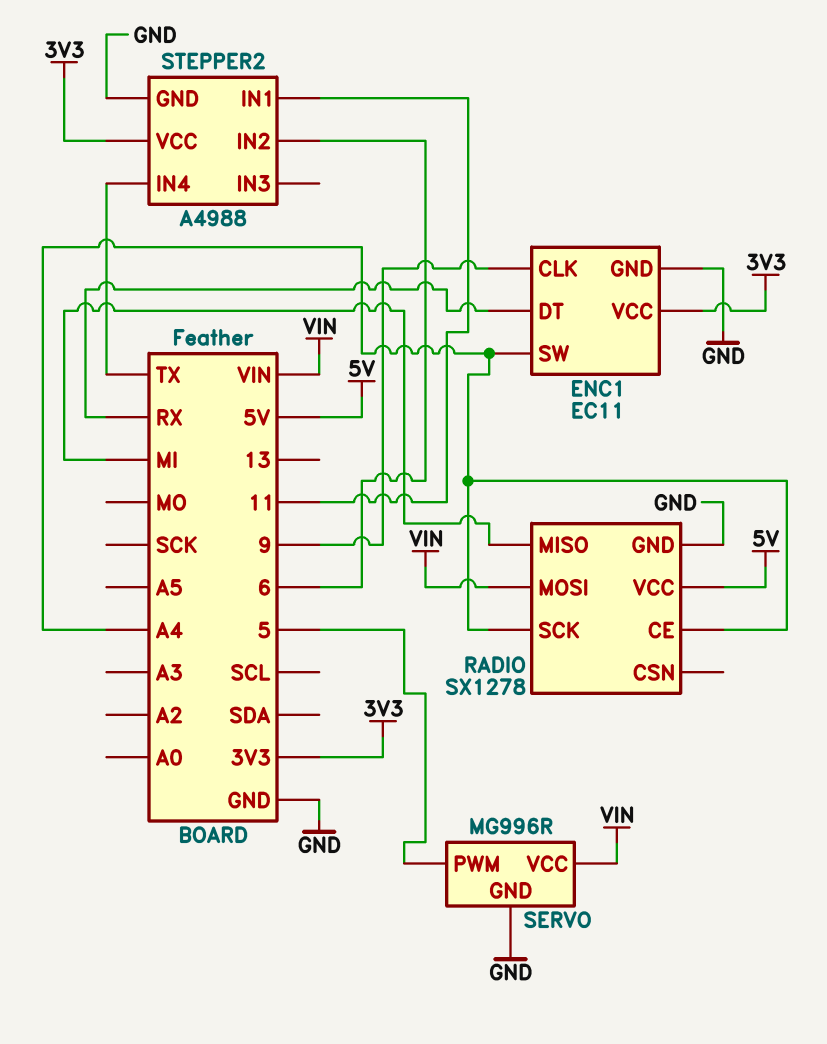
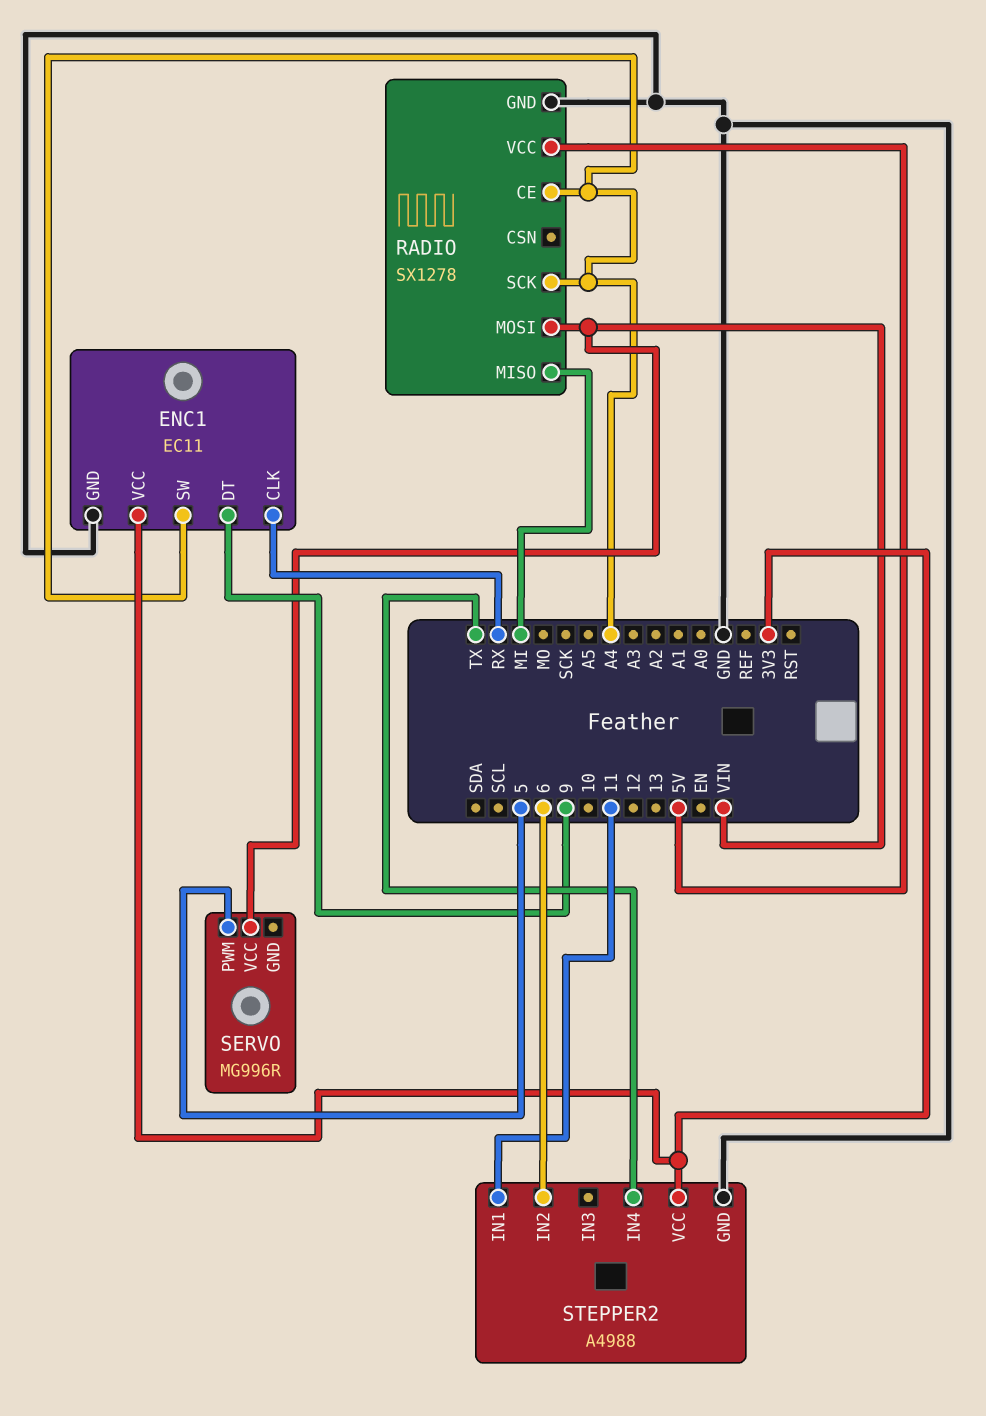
ENC1 pin CLK: 9 -> RX
ENC1 pin DT: RX -> 9
SERVO pin GND: GND -> none

